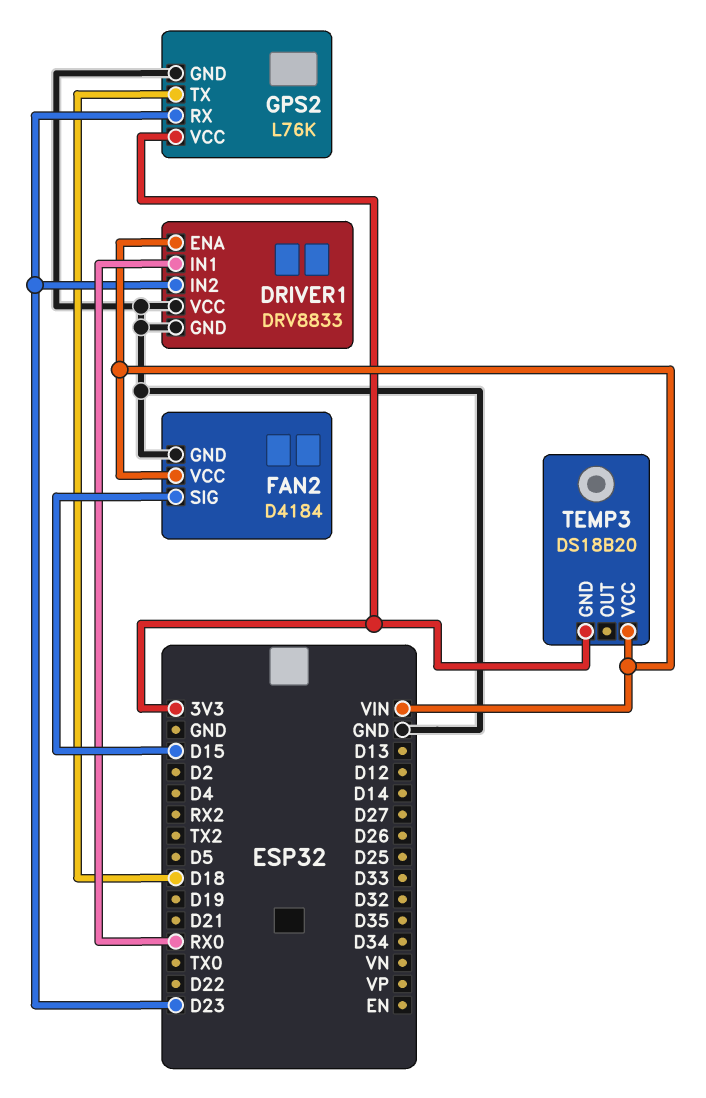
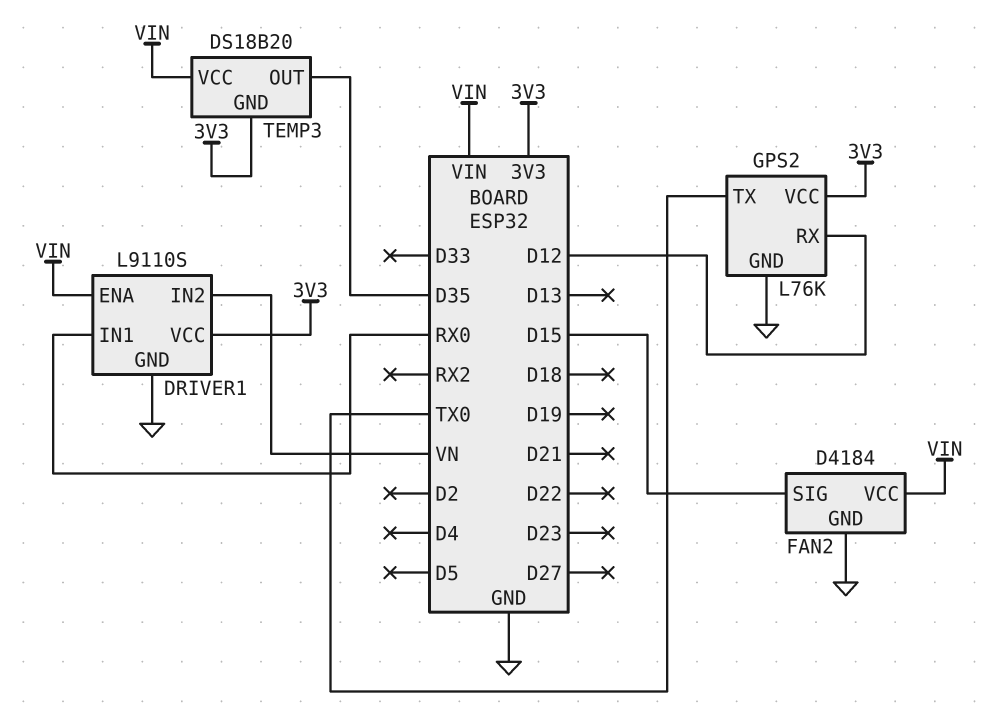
DRIVER1: DRV8833 -> L9110S
DRIVER1 pin IN2: D23 -> VN
DRIVER1 pin VCC: GND -> 3V3
GPS2 pin RX: D23 -> D12
GPS2 pin TX: D18 -> TX0
TEMP3 pin OUT: none -> D35

